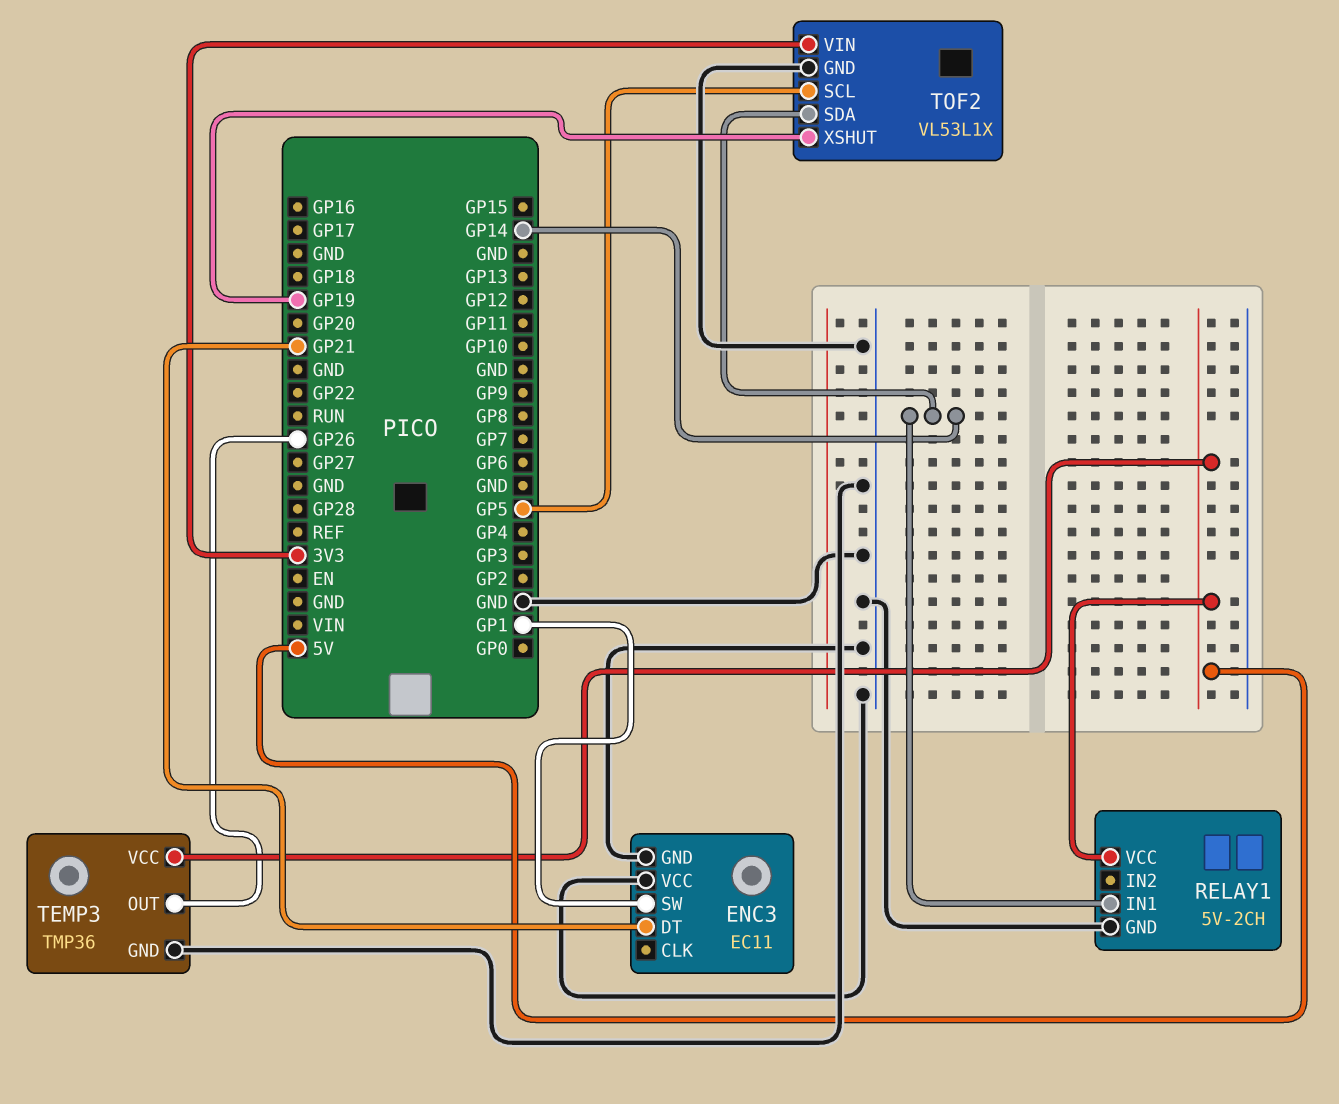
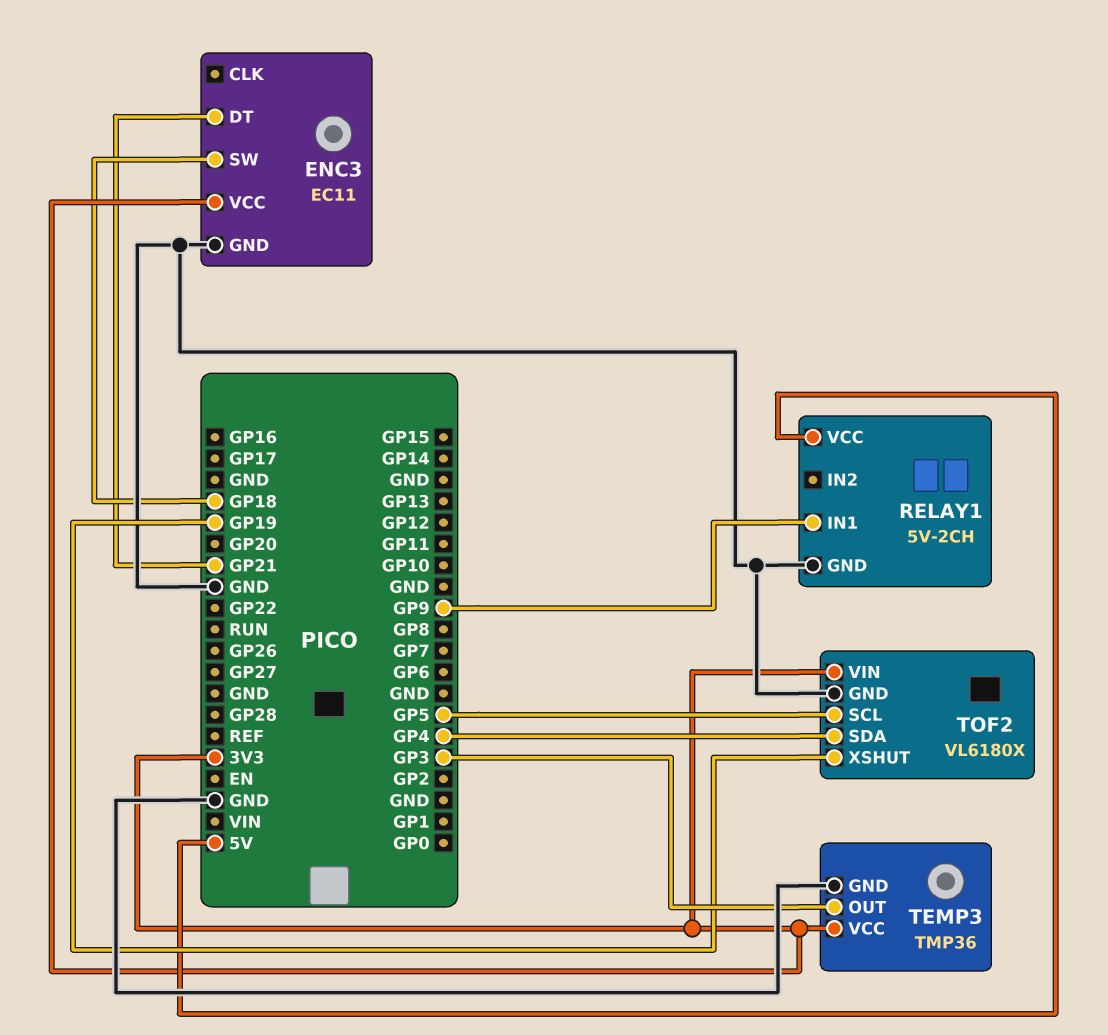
ENC3 pin SW: GP1 -> GP18
ENC3 pin VCC: GND -> 3V3
RELAY1 pin IN1: GP14 -> GP9
TEMP3 pin OUT: GP26 -> GP3
TEMP3 pin VCC: 5V -> 3V3
TOF2: VL53L1X -> VL6180X
TOF2 pin SDA: GP14 -> GP4

